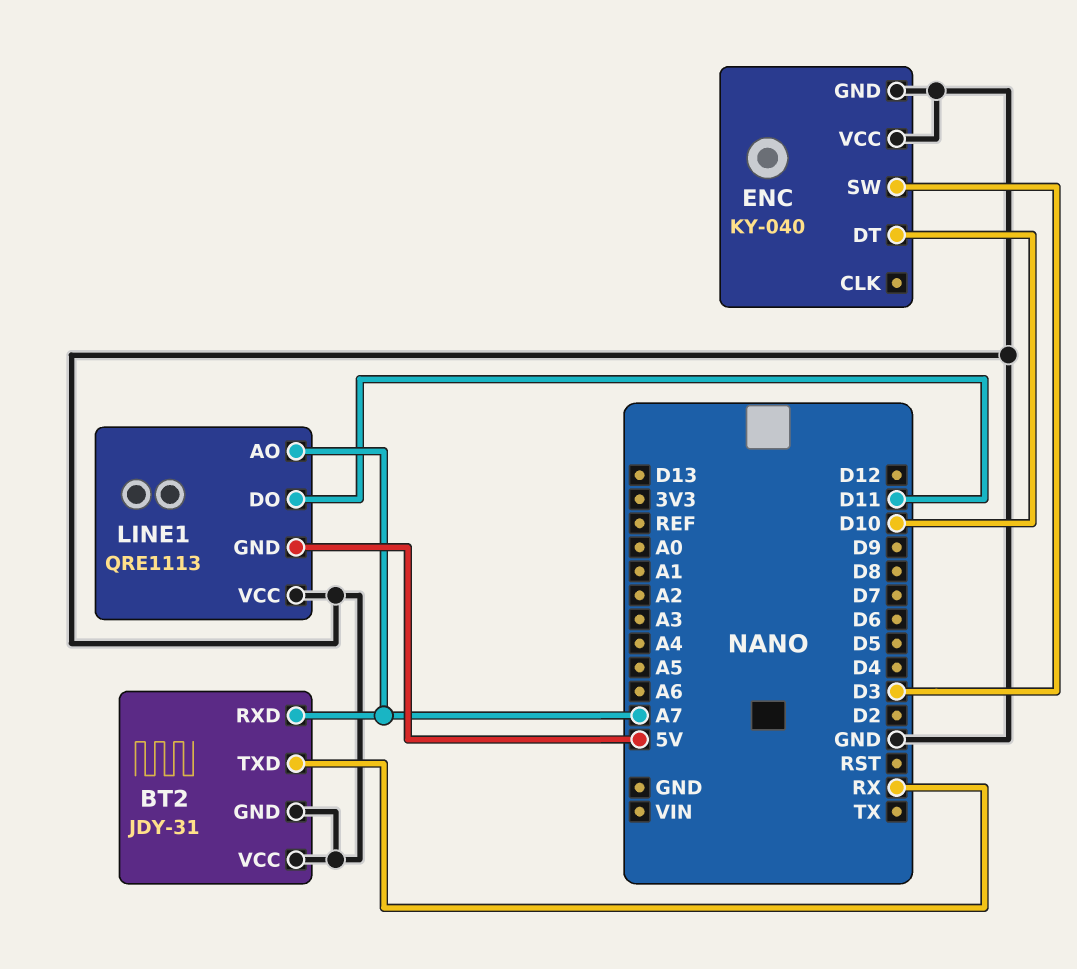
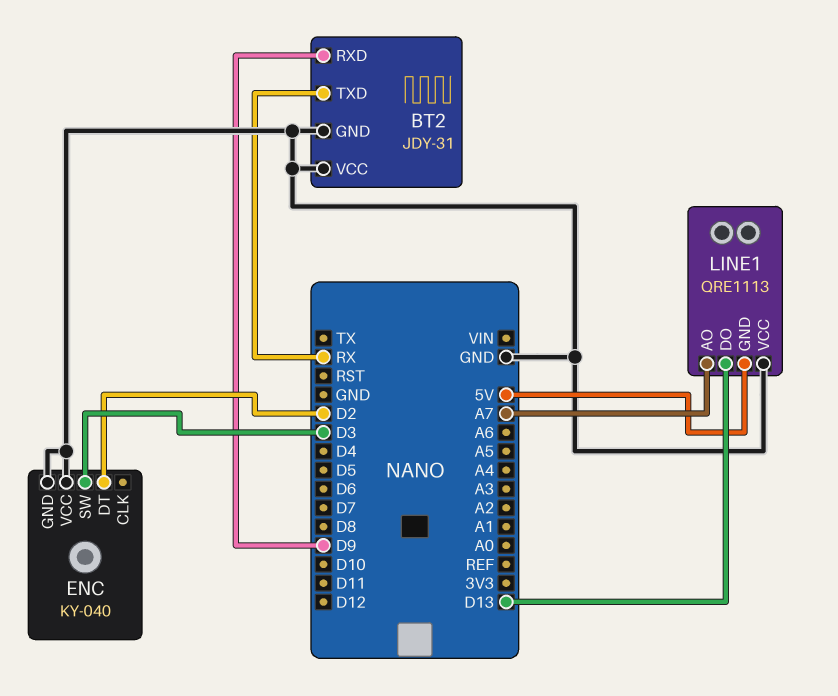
BT2 pin RXD: A7 -> D9
ENC pin DT: D10 -> D2
LINE1 pin DO: D11 -> D13

